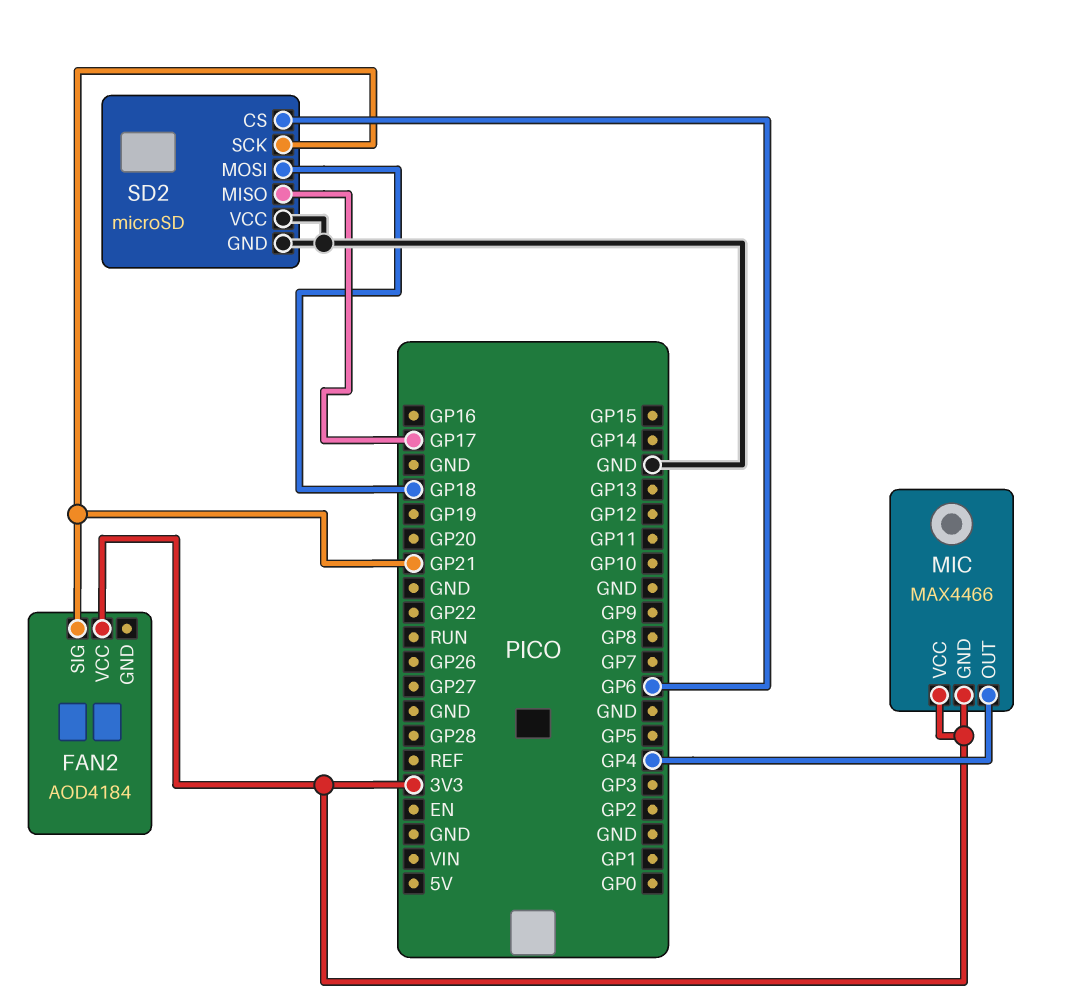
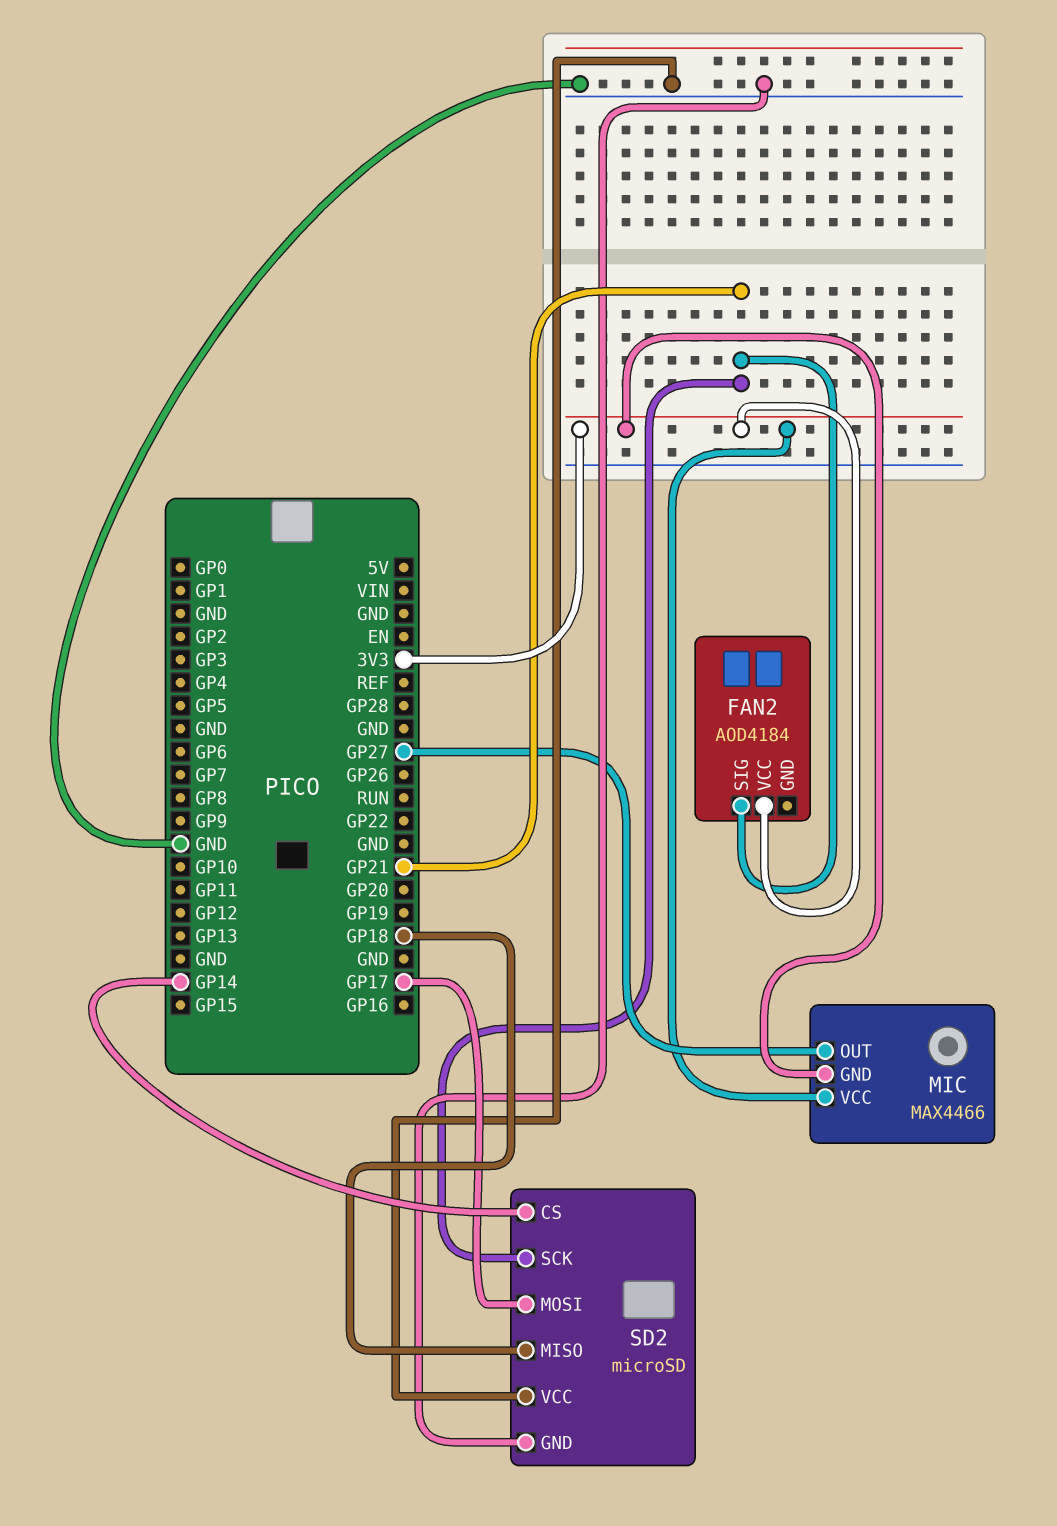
MIC pin OUT: GP4 -> GP27
SD2 pin CS: GP6 -> GP14
SD2 pin MISO: GP17 -> GP18
SD2 pin MOSI: GP18 -> GP17

